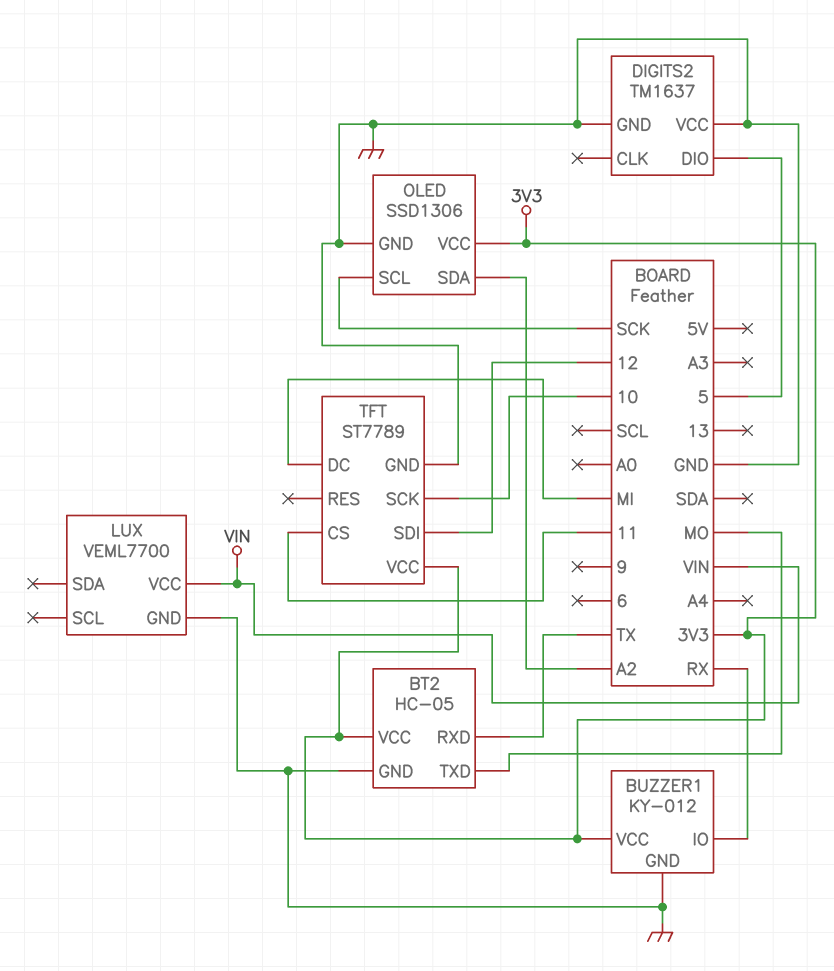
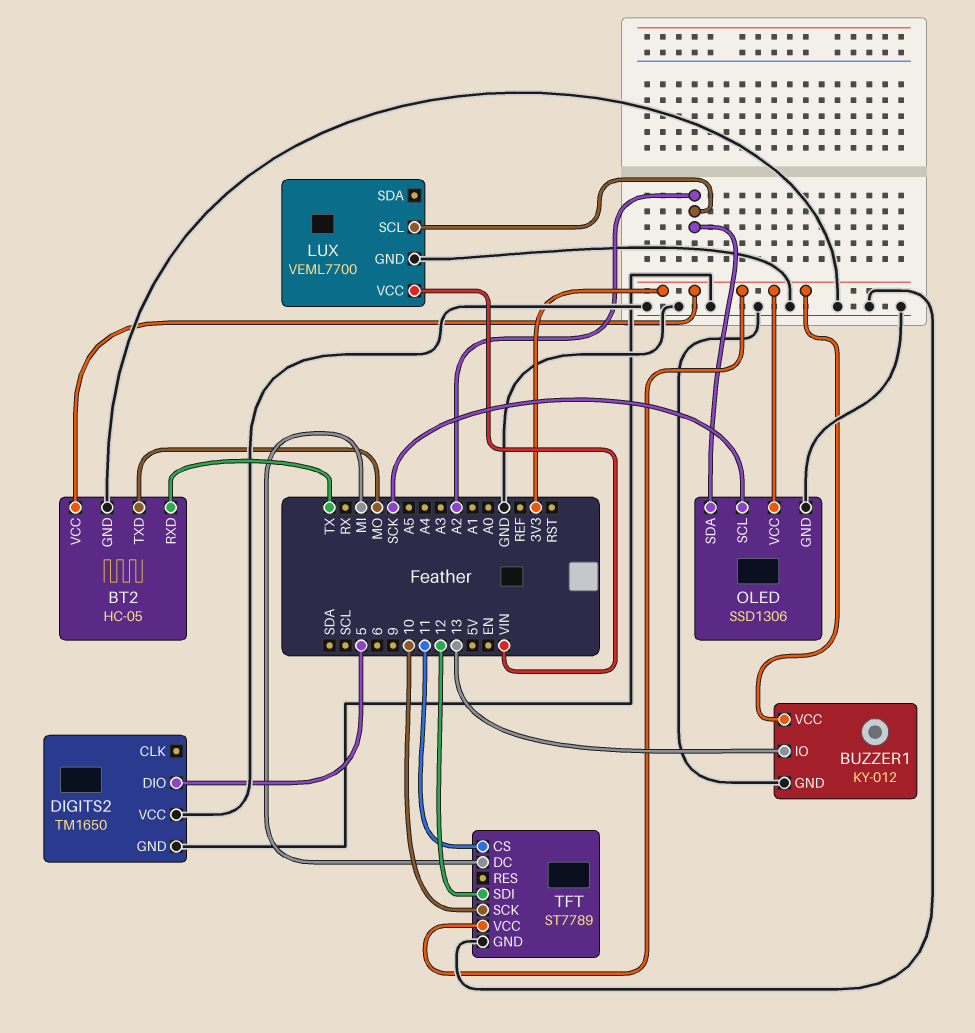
BUZZER1 pin IO: RX -> 13
DIGITS2: TM1637 -> TM1650
LUX pin SCL: none -> A2

